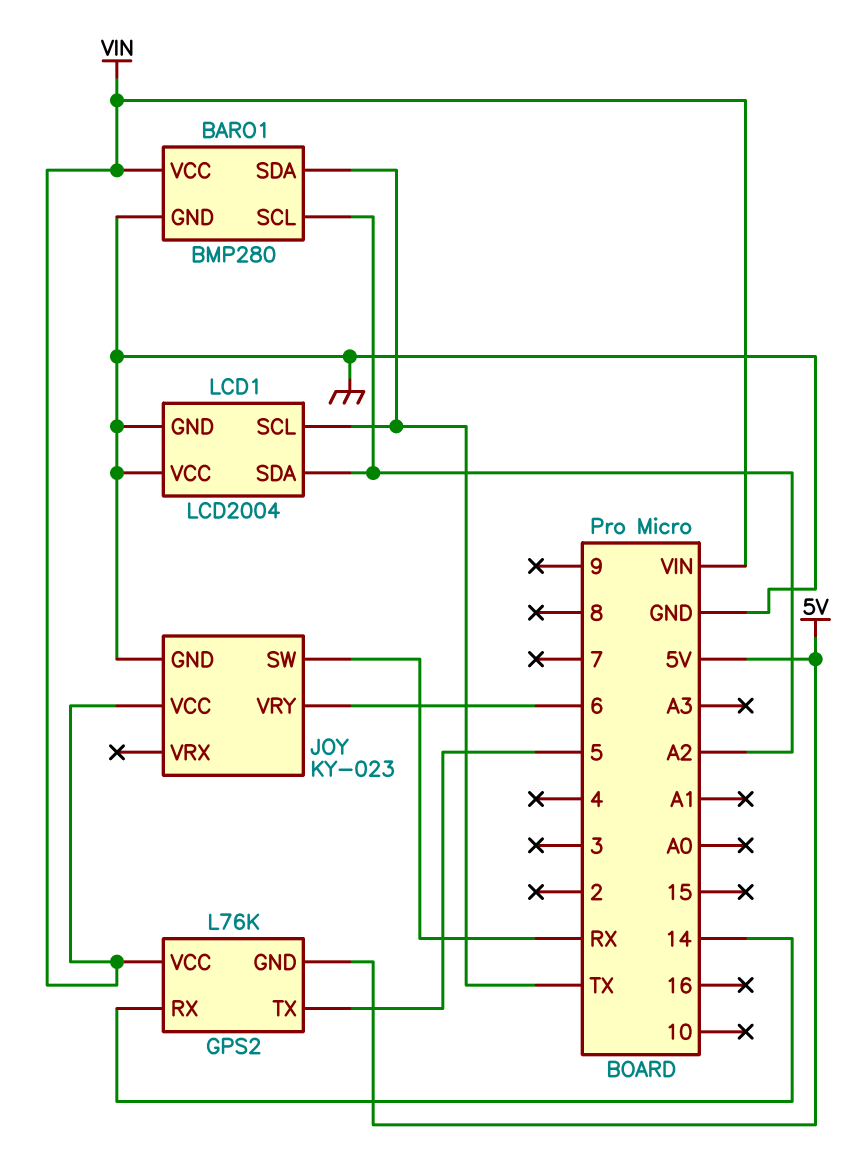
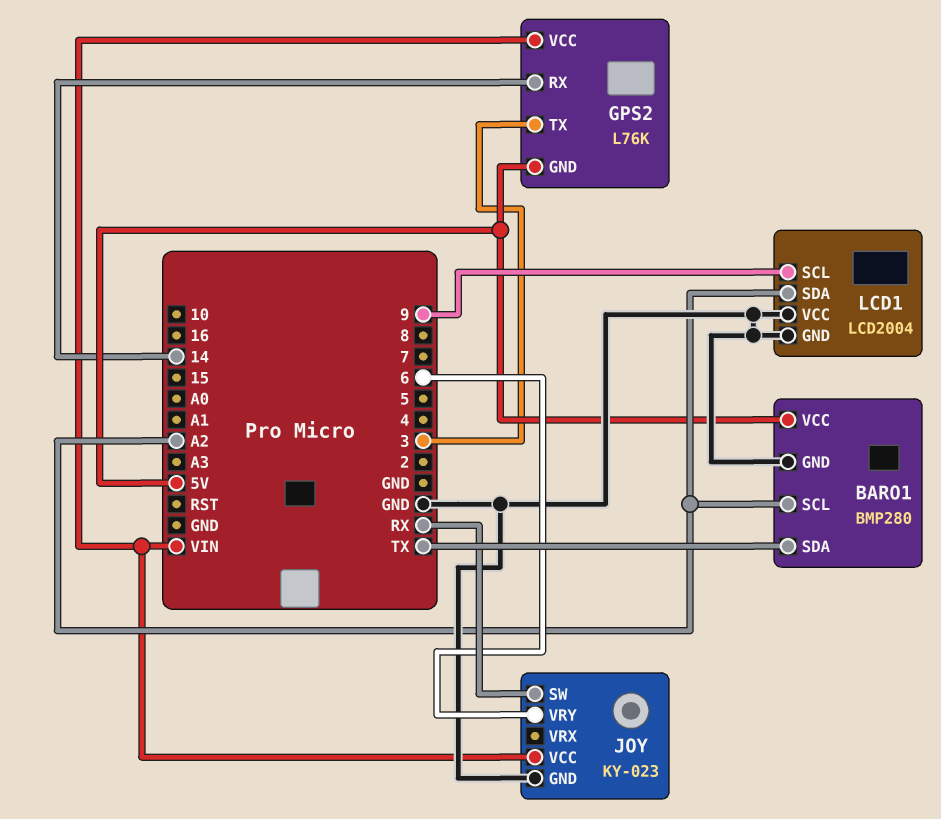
BARO1 pin VCC: VIN -> 5V
GPS2 pin TX: 5 -> 3
LCD1 pin SCL: TX -> 9

